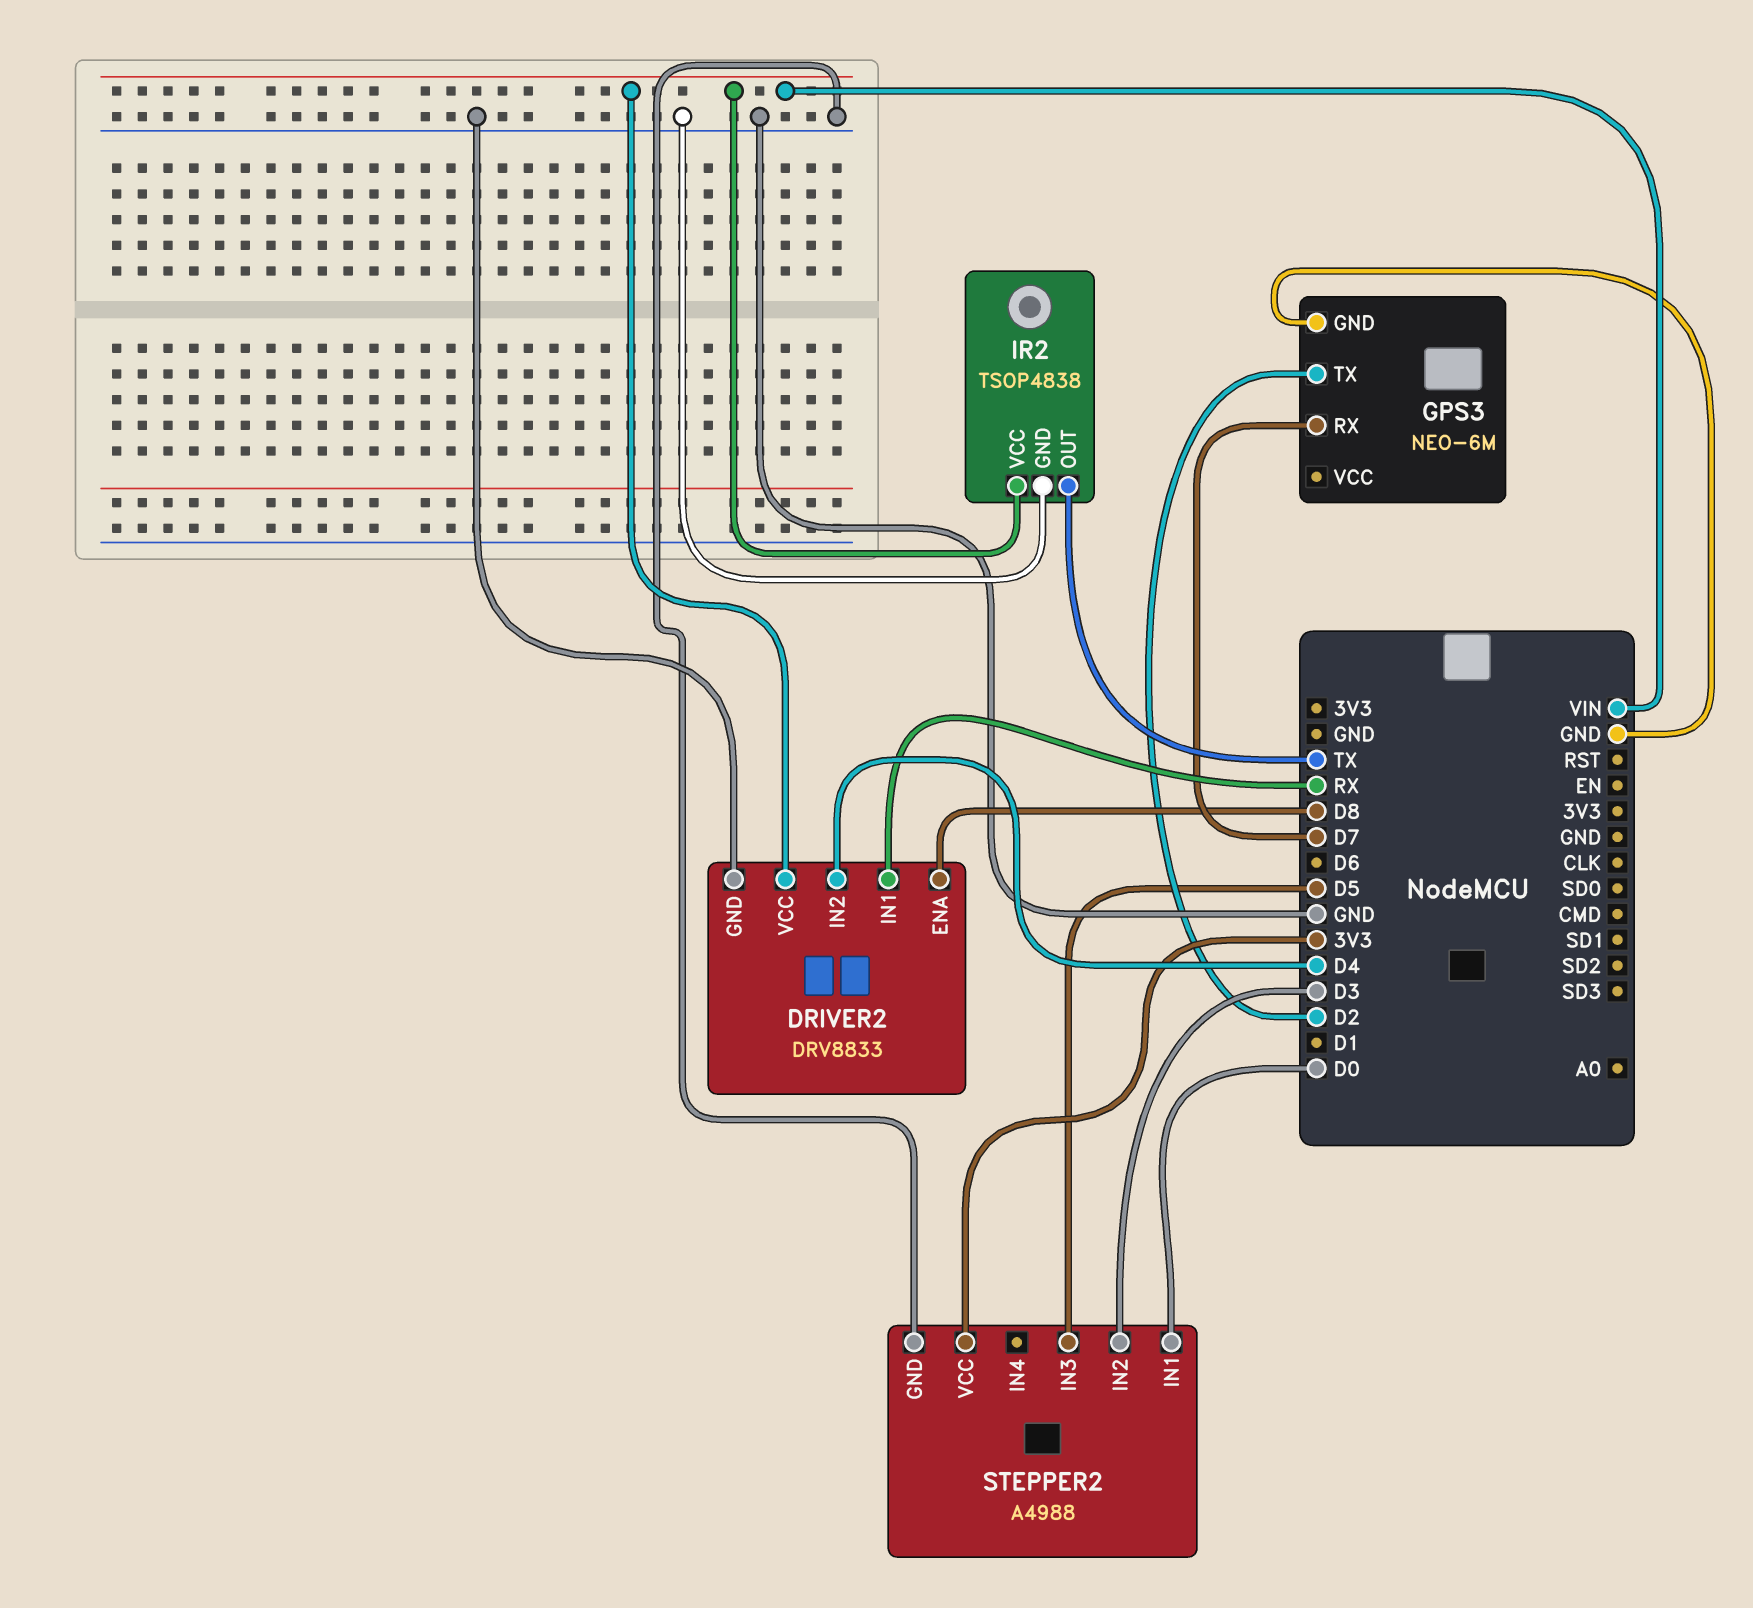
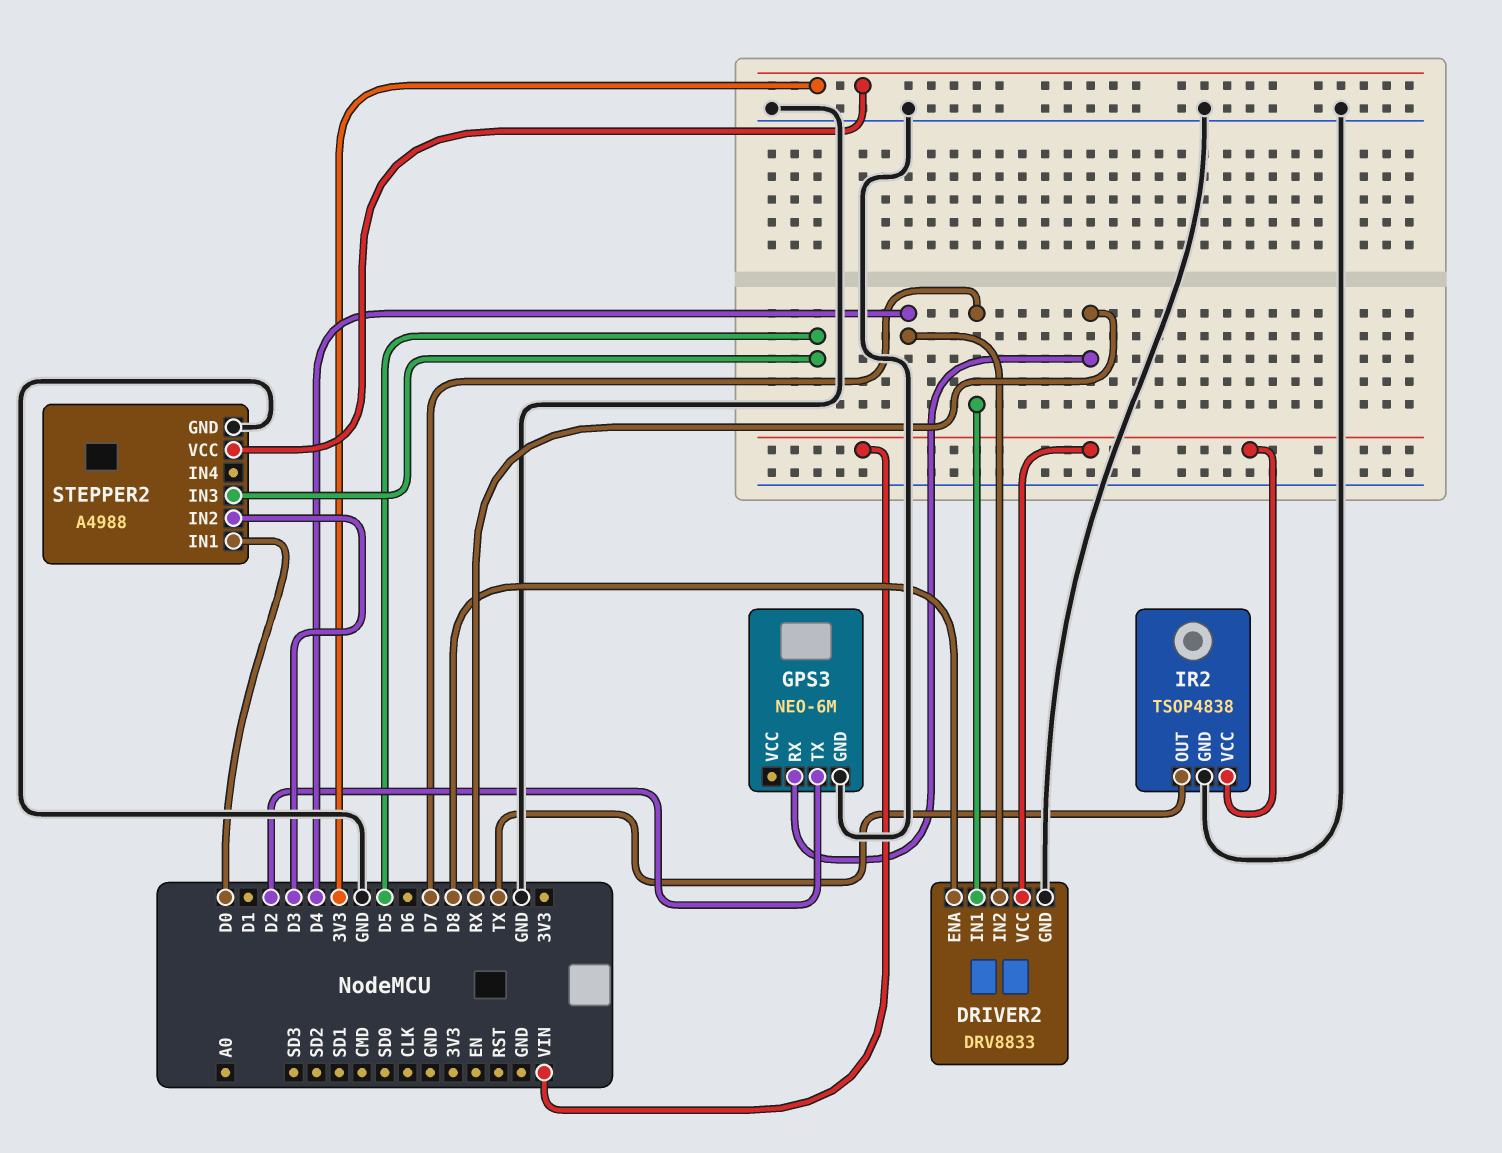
DRIVER2 pin IN1: RX -> D7
GPS3 pin RX: D7 -> RX

